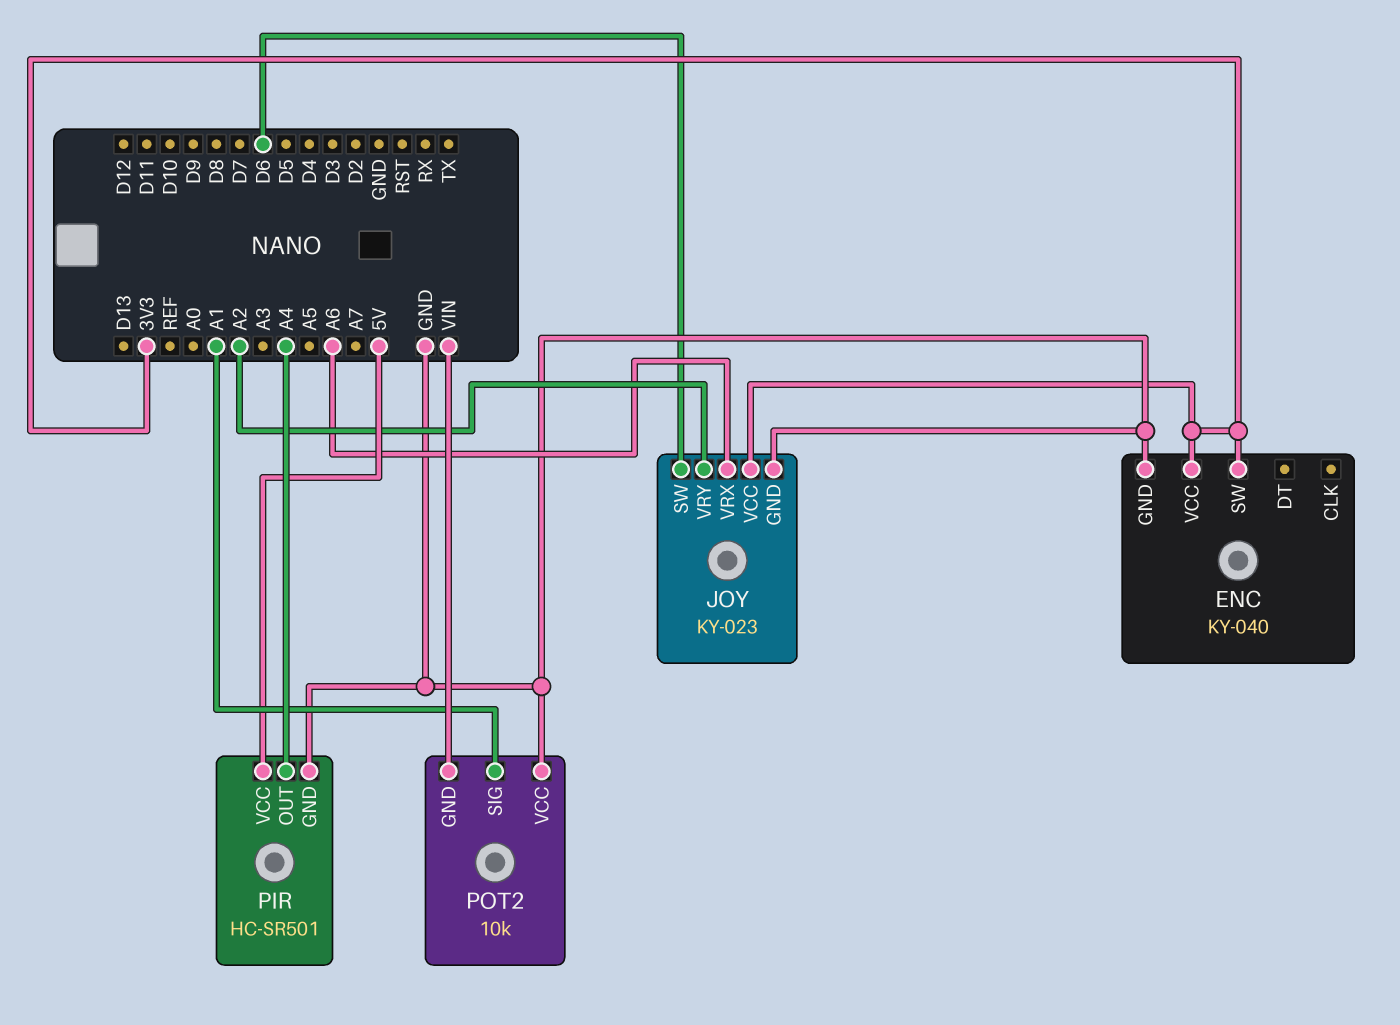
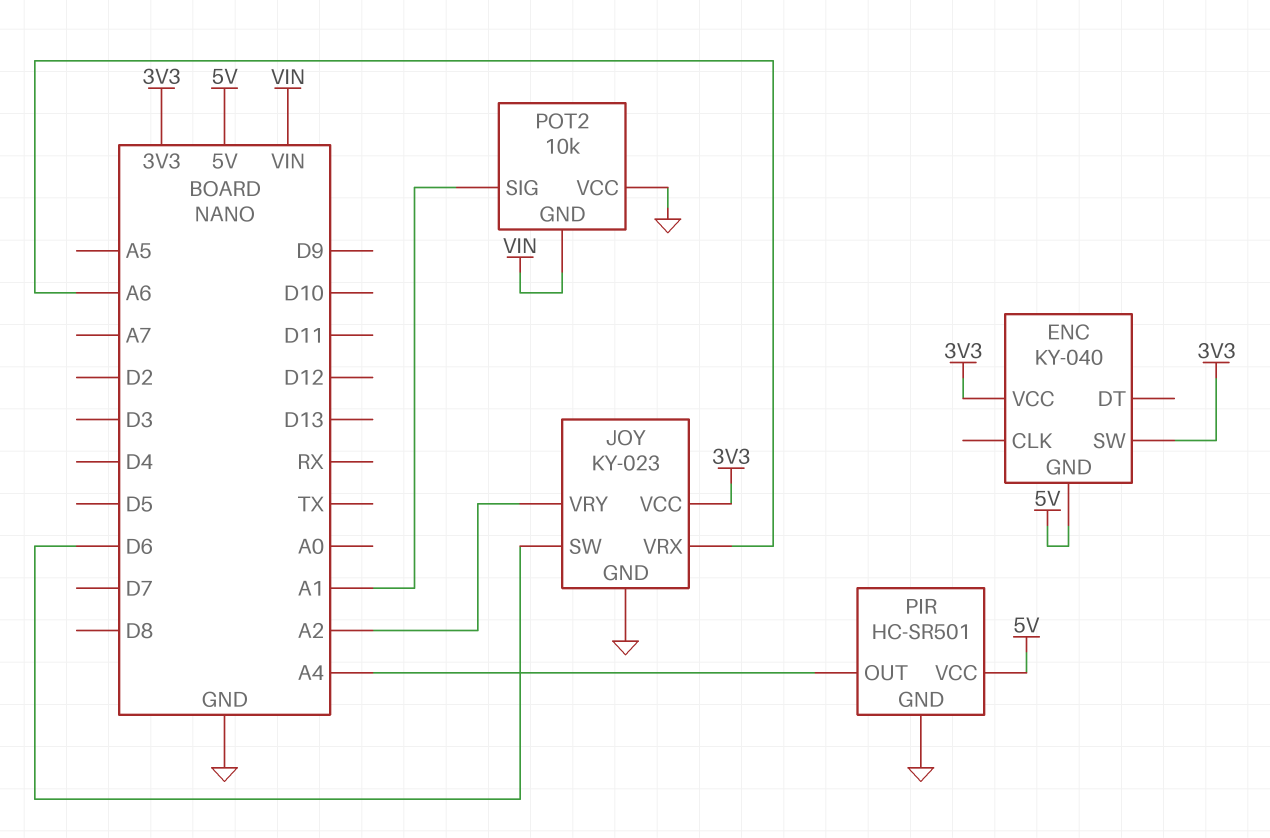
ENC pin GND: GND -> 5V

